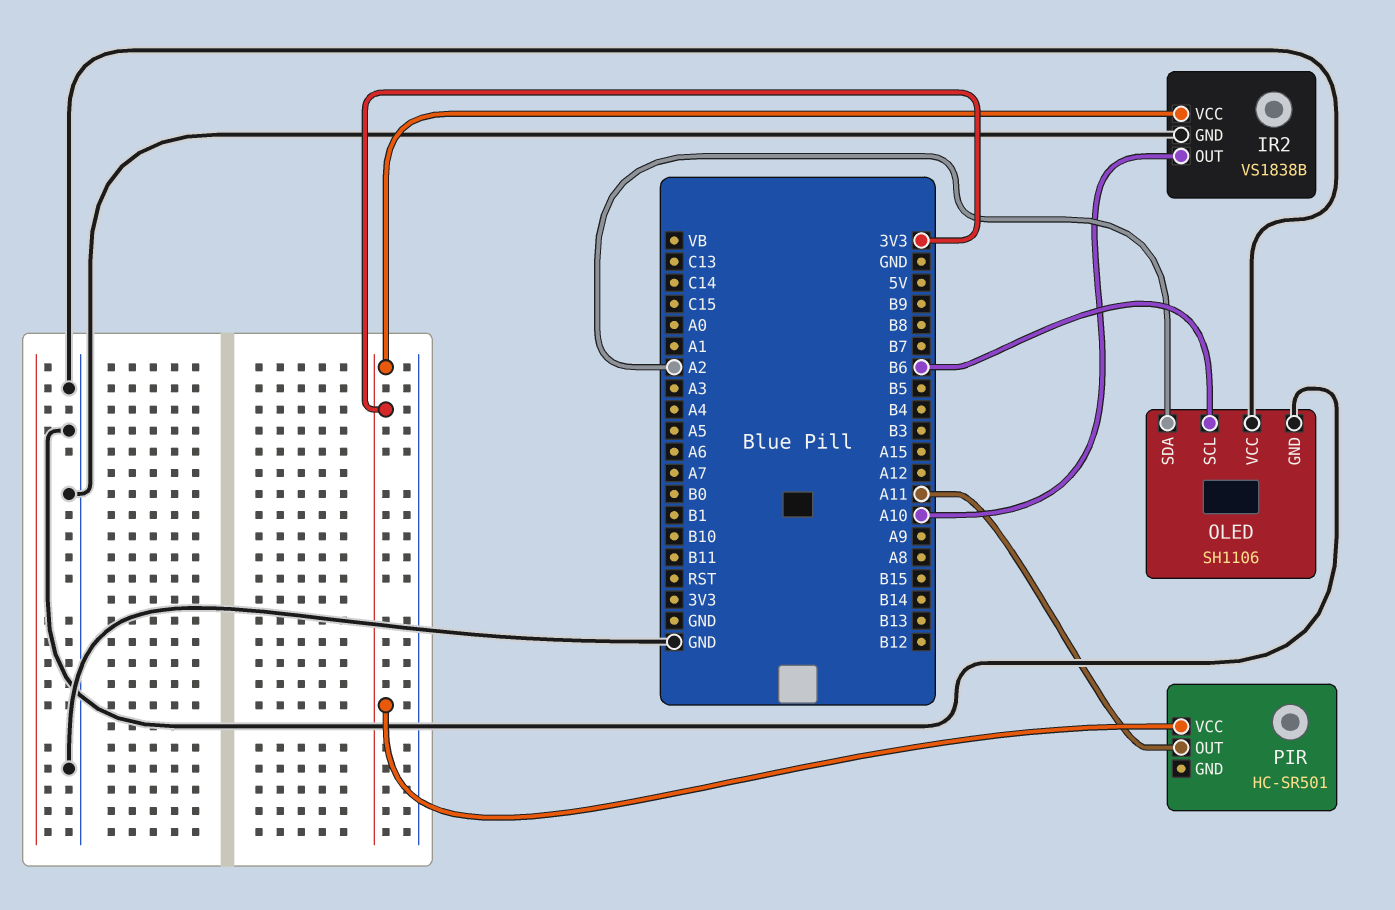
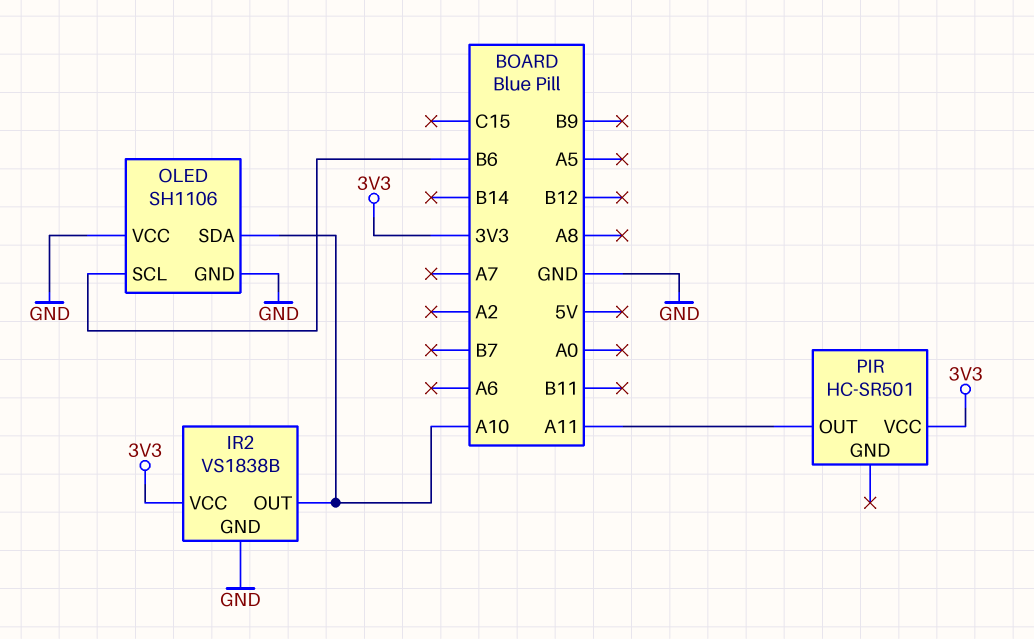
OLED pin SDA: A2 -> A10

